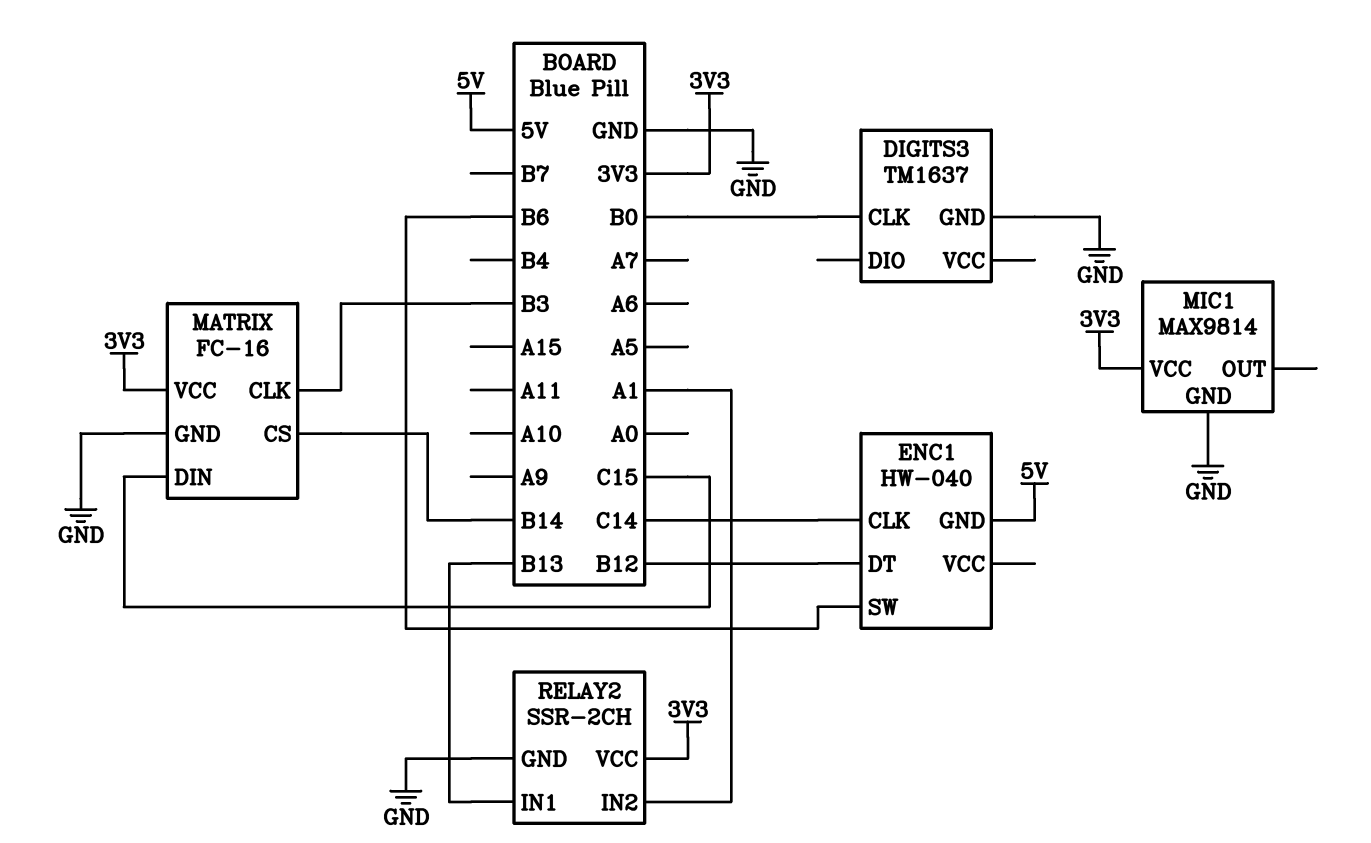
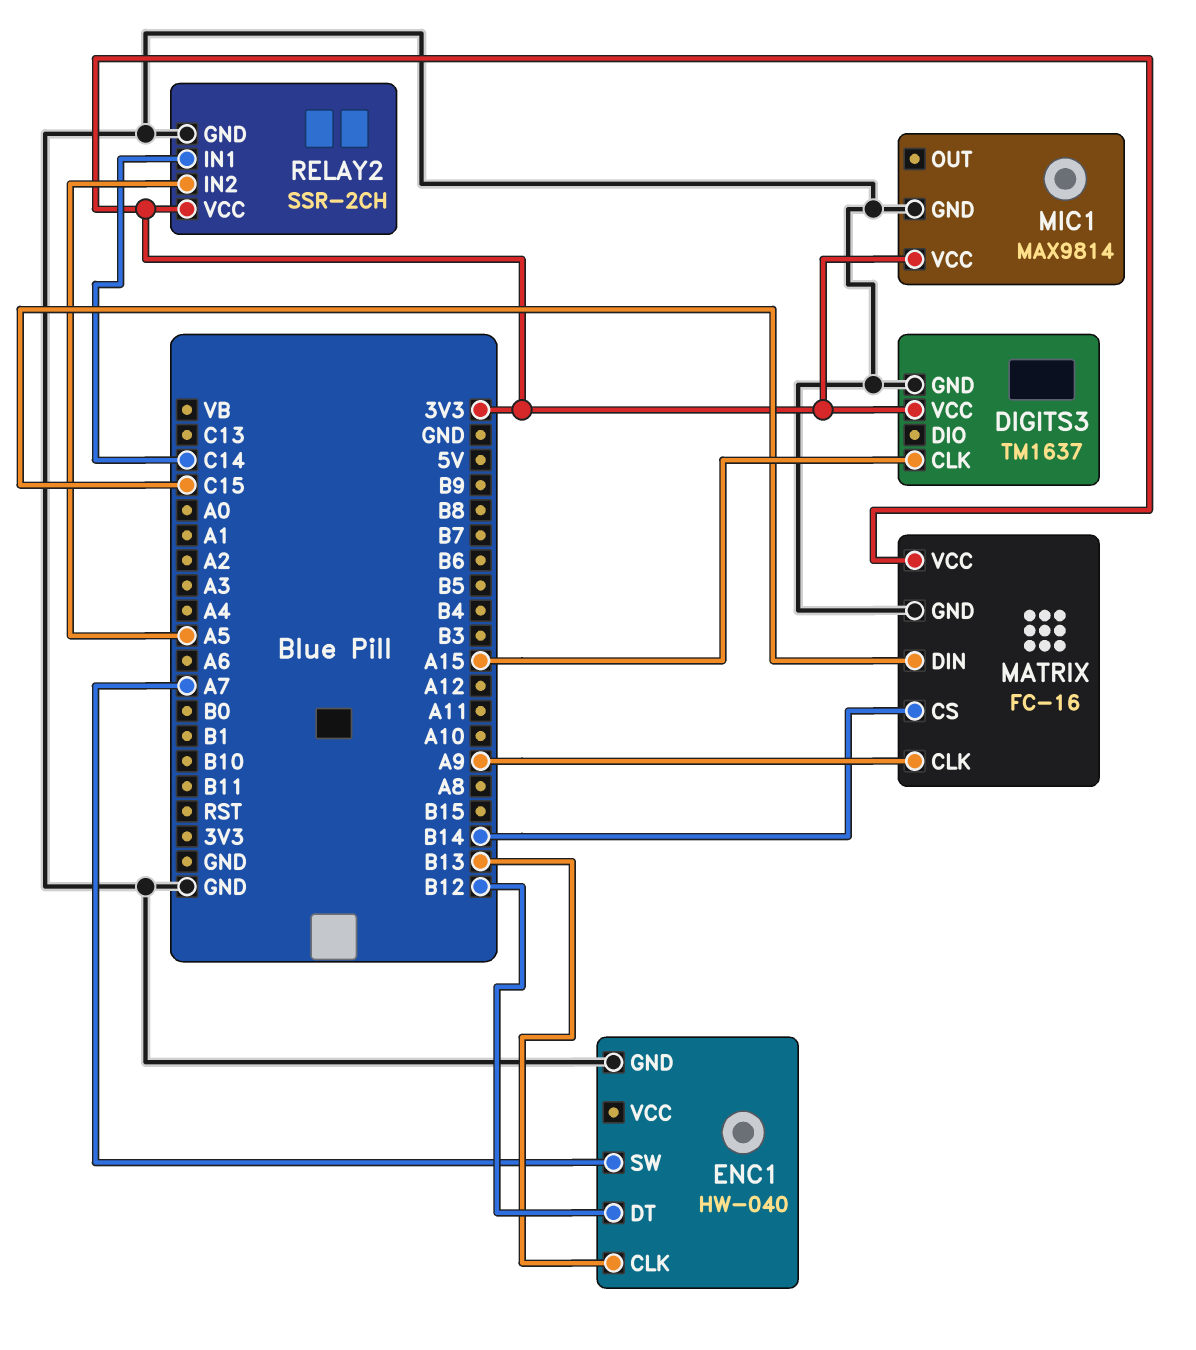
DIGITS3 pin CLK: B0 -> A15
DIGITS3 pin VCC: none -> 3V3
ENC1 pin CLK: C14 -> B13
ENC1 pin GND: 5V -> GND
ENC1 pin SW: B6 -> A7
MATRIX pin CLK: B3 -> A9
RELAY2 pin IN1: B13 -> C14
RELAY2 pin IN2: A1 -> A5

